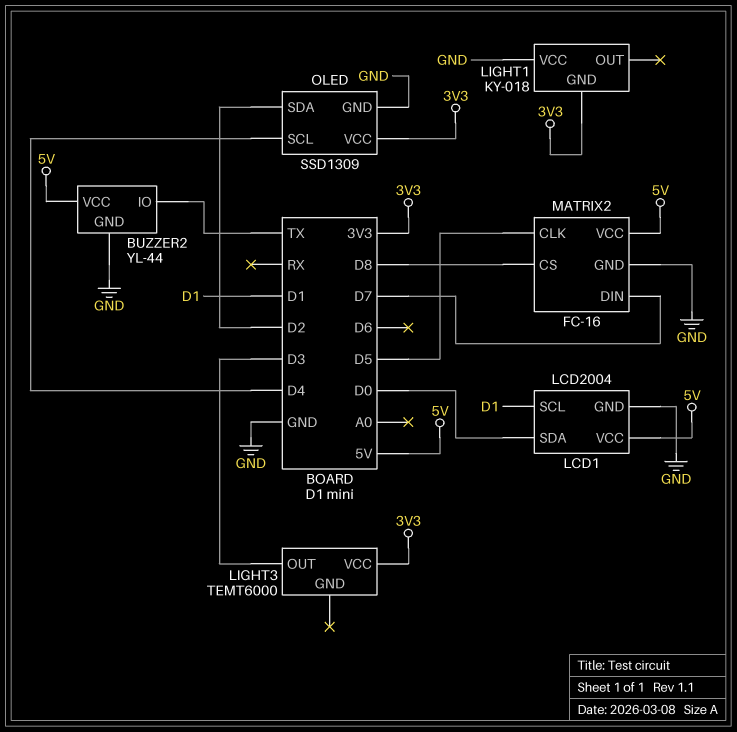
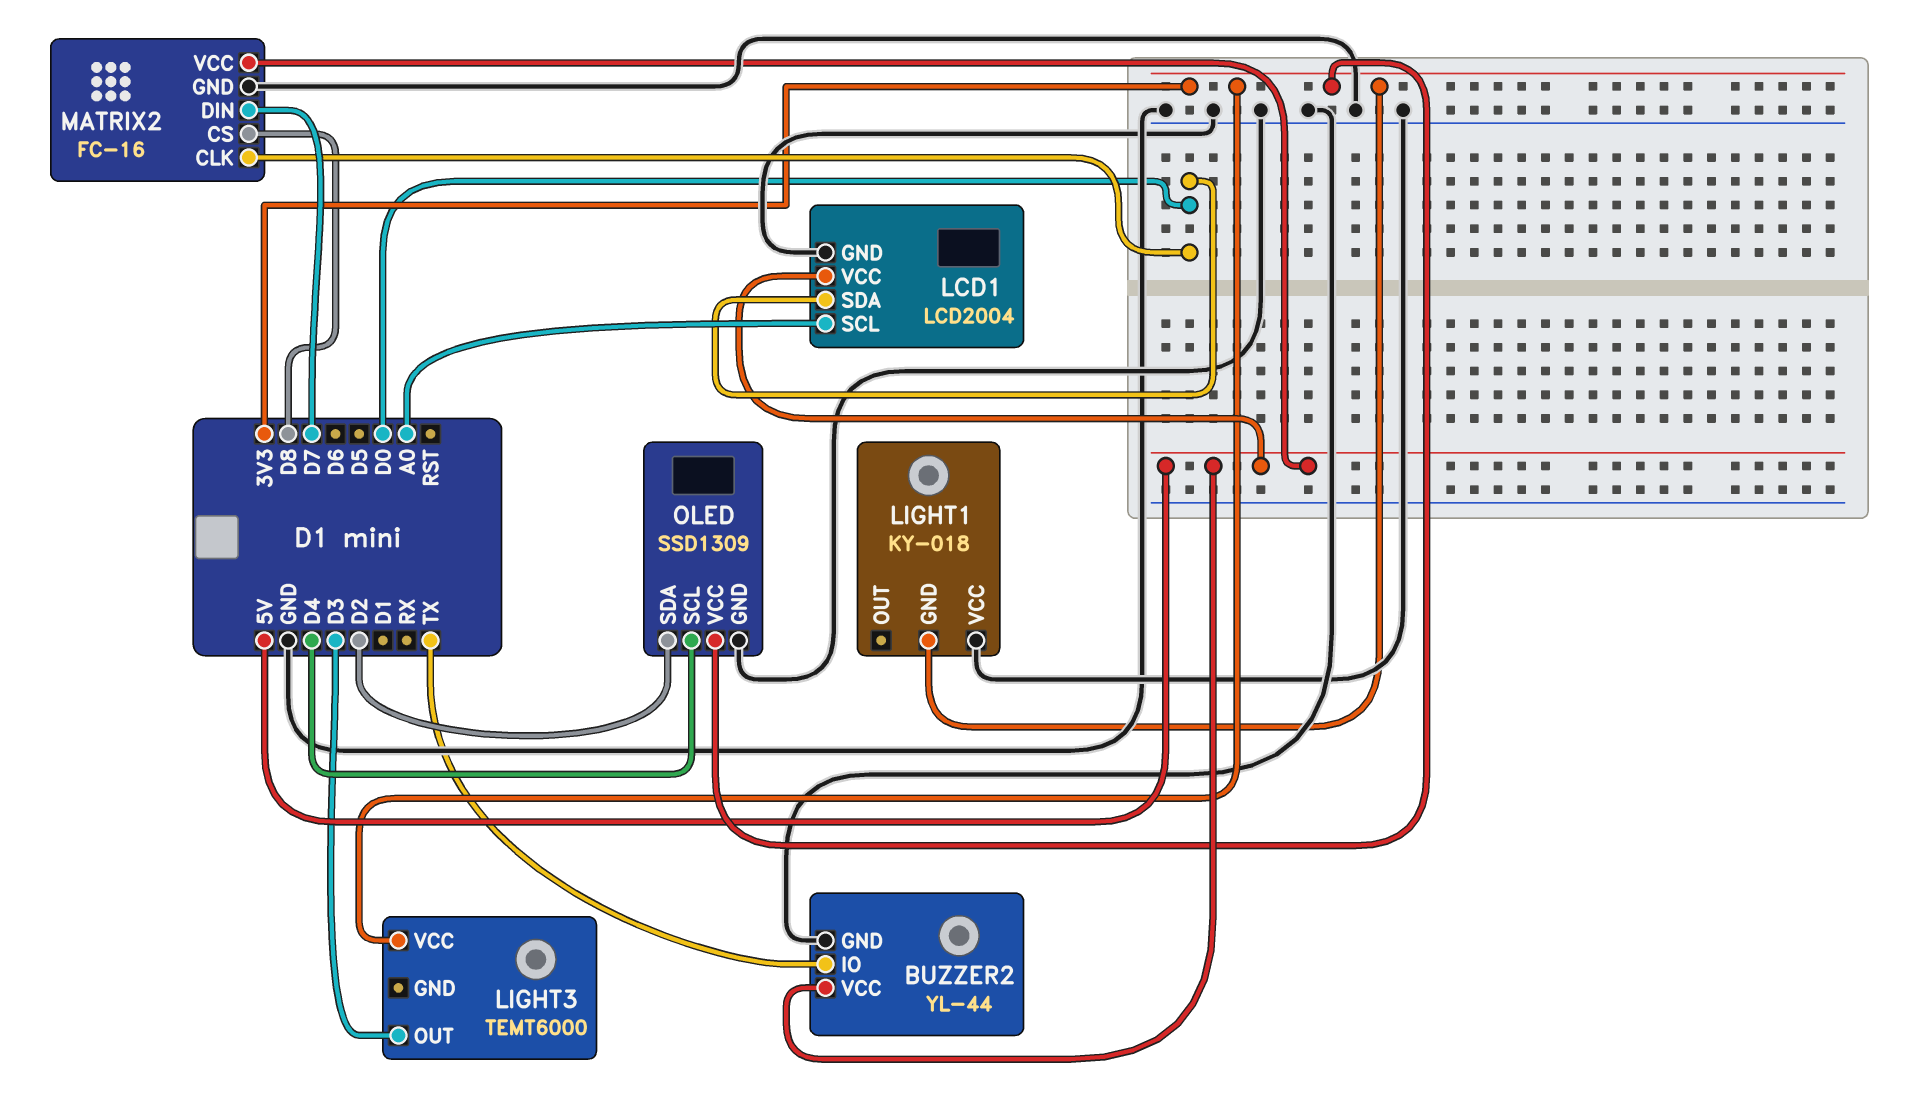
LCD1 pin SCL: D1 -> A0
MATRIX2 pin CLK: D5 -> D0

